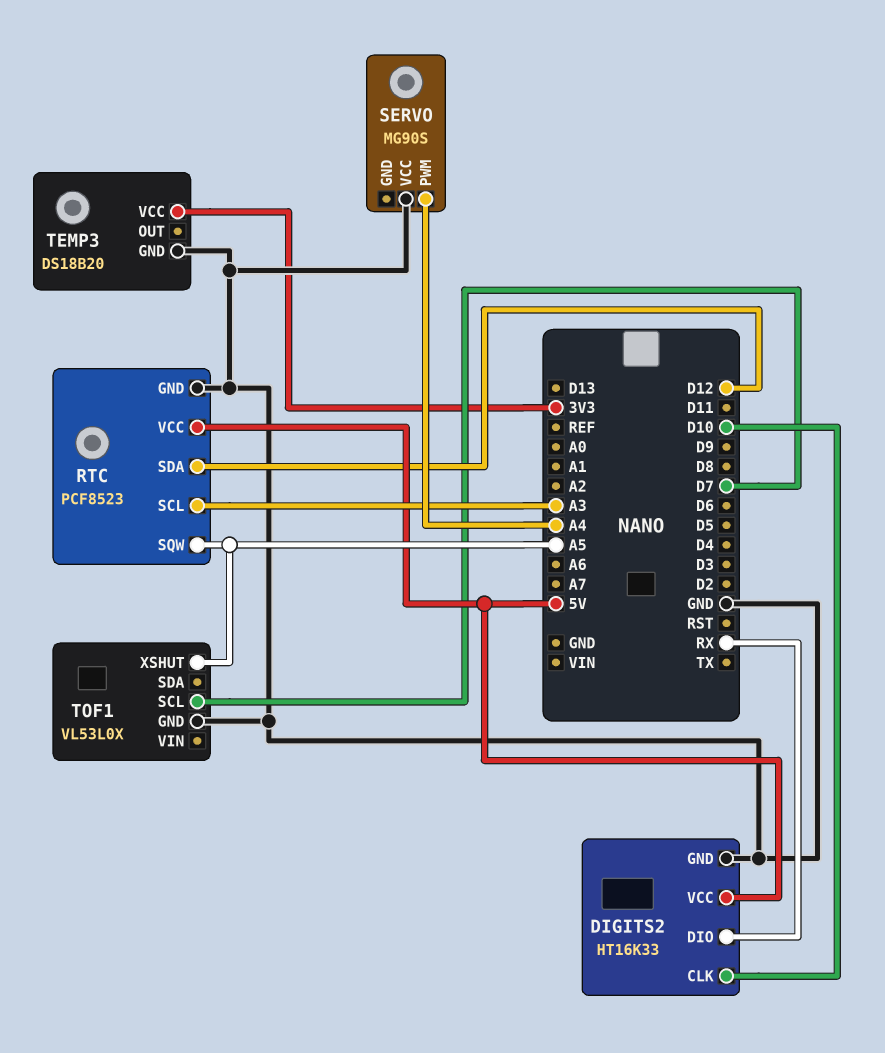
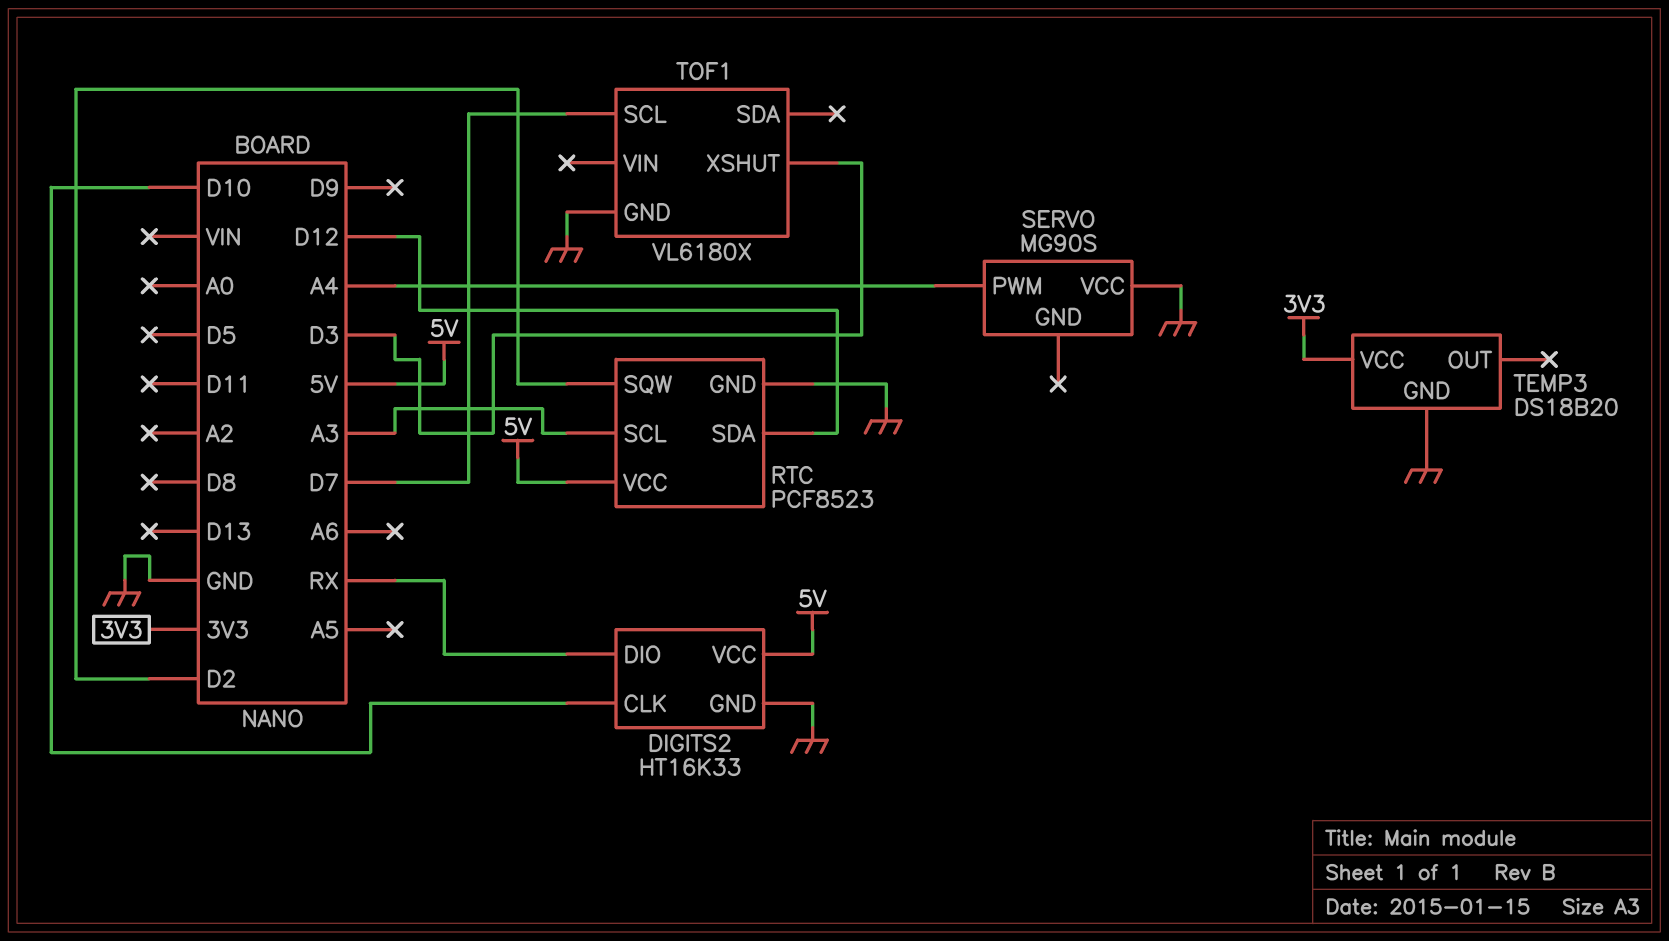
RTC pin SQW: A5 -> D2
TOF1: VL53L0X -> VL6180X
TOF1 pin XSHUT: A5 -> D3

